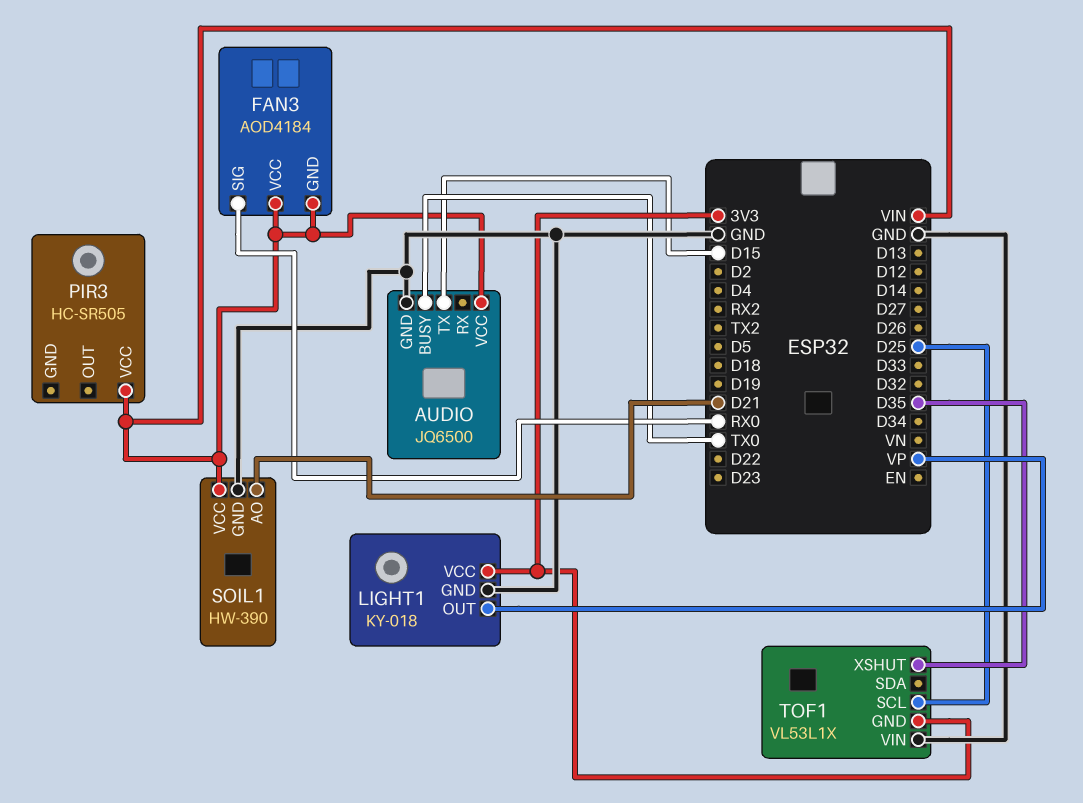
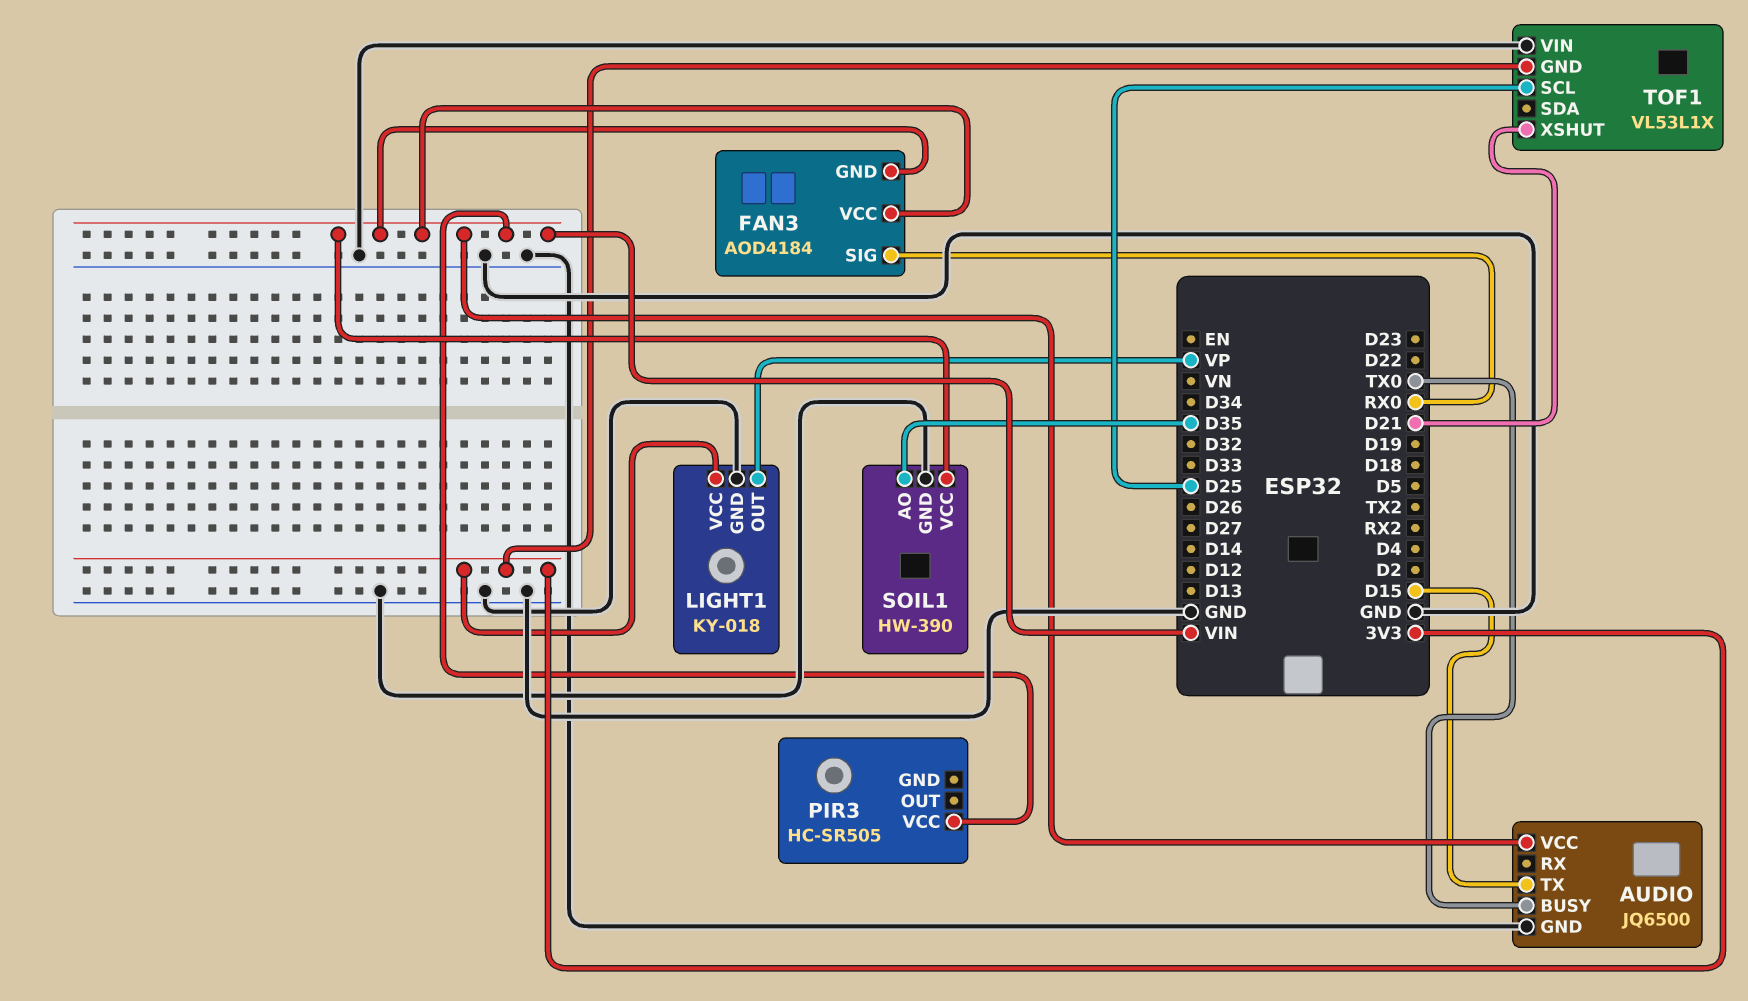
SOIL1 pin AO: D21 -> D35
TOF1 pin XSHUT: D35 -> D21

